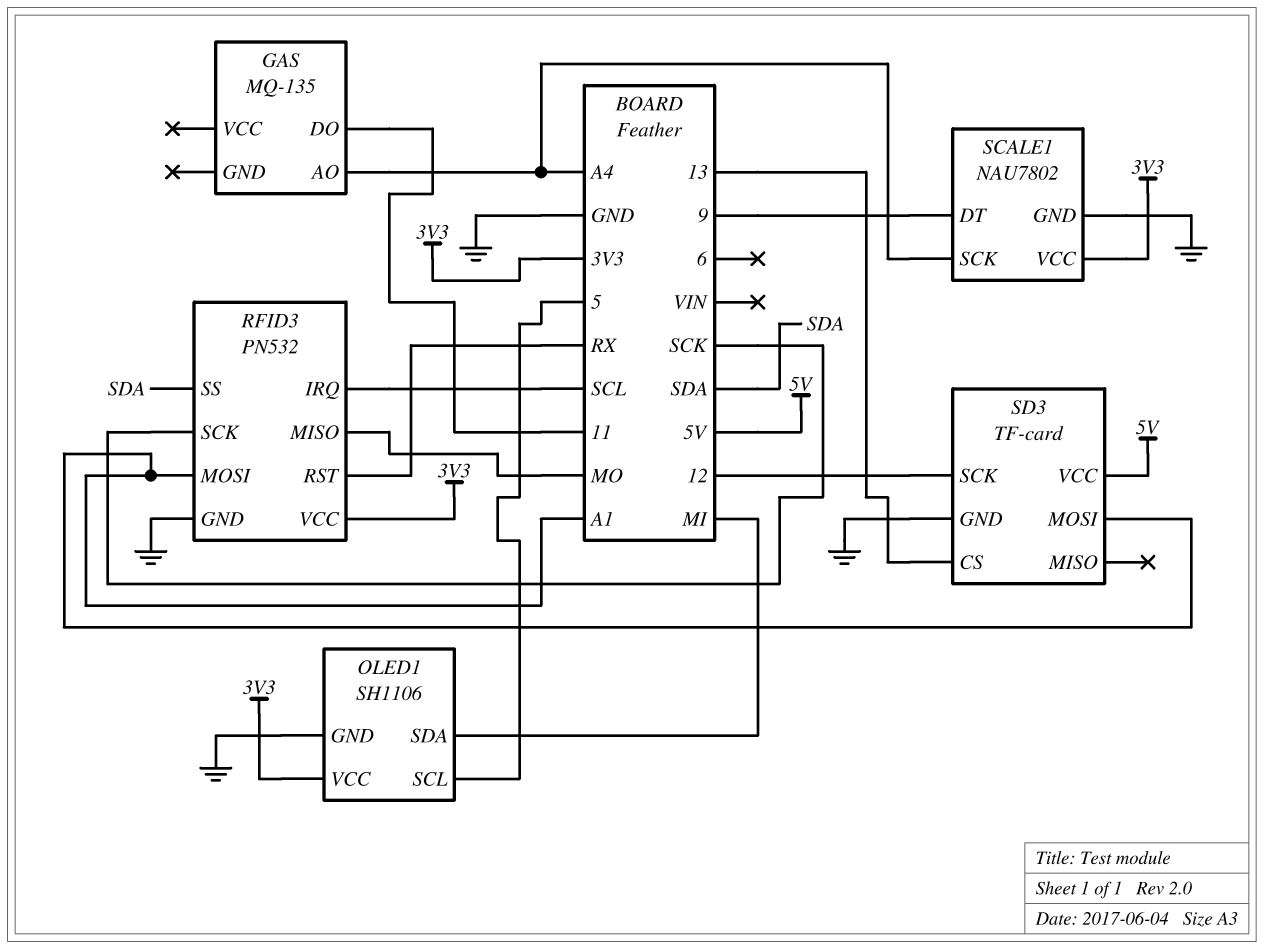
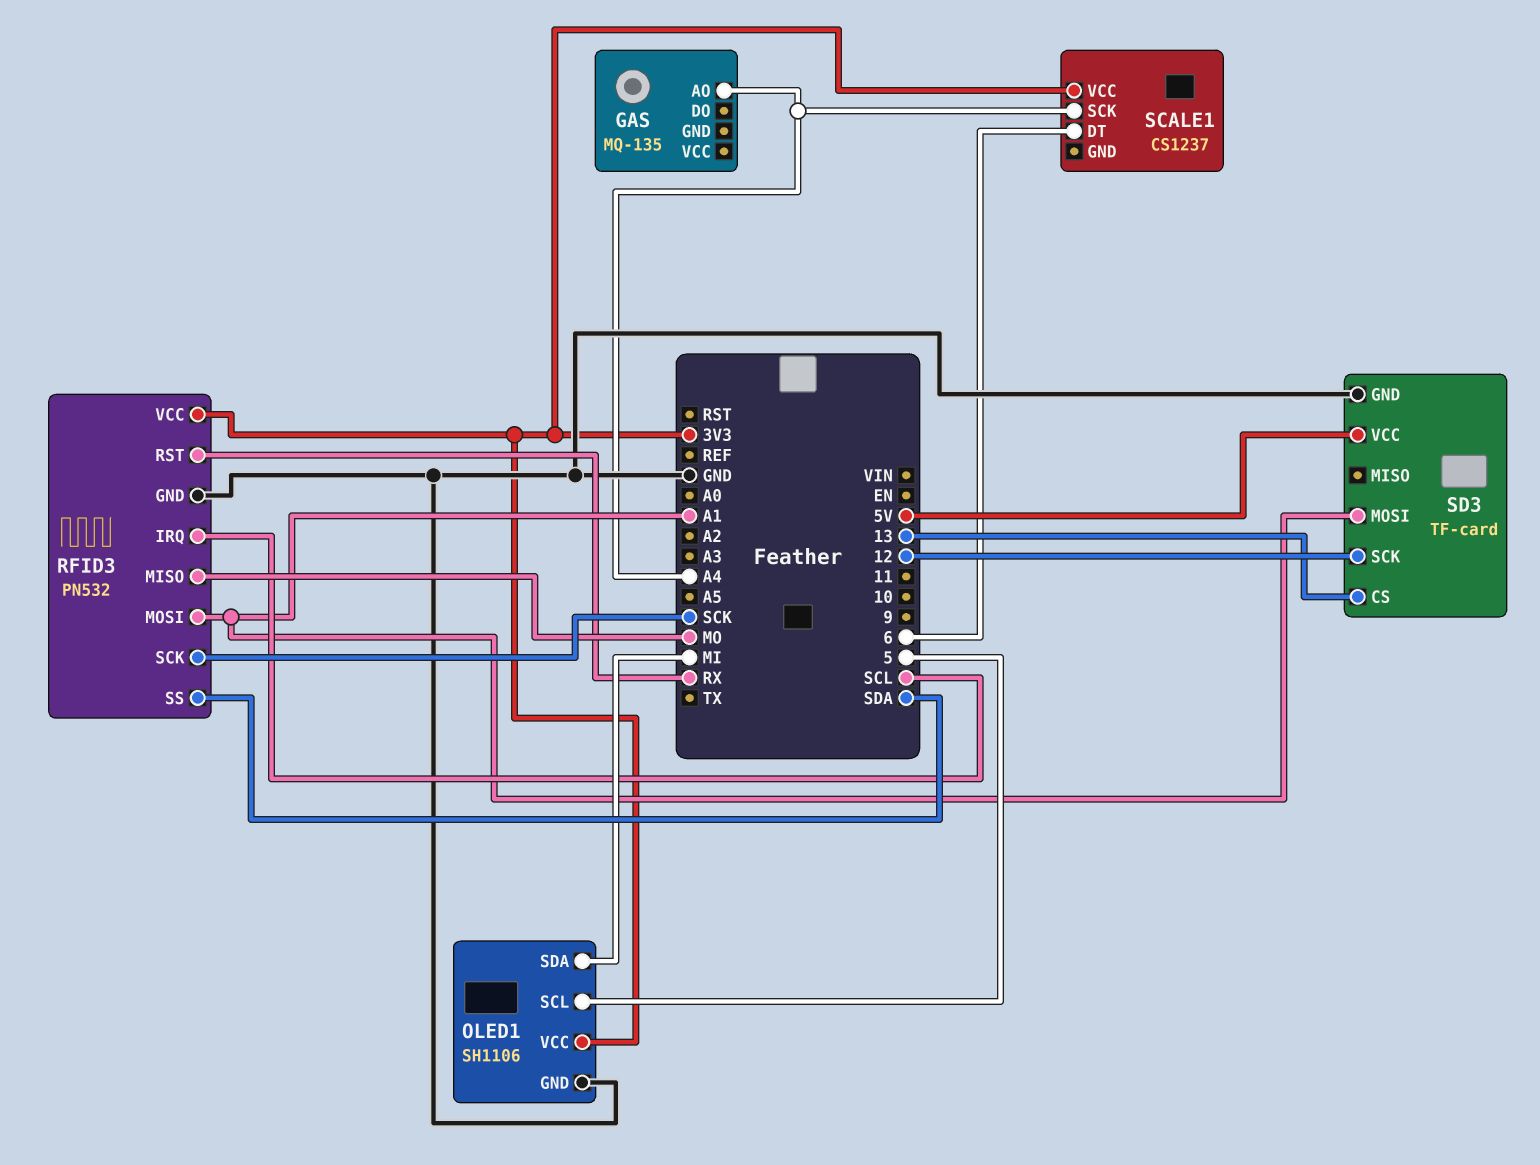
GAS pin DO: 11 -> none
SCALE1: NAU7802 -> CS1237
SCALE1 pin DT: 9 -> 6
SCALE1 pin GND: GND -> none

